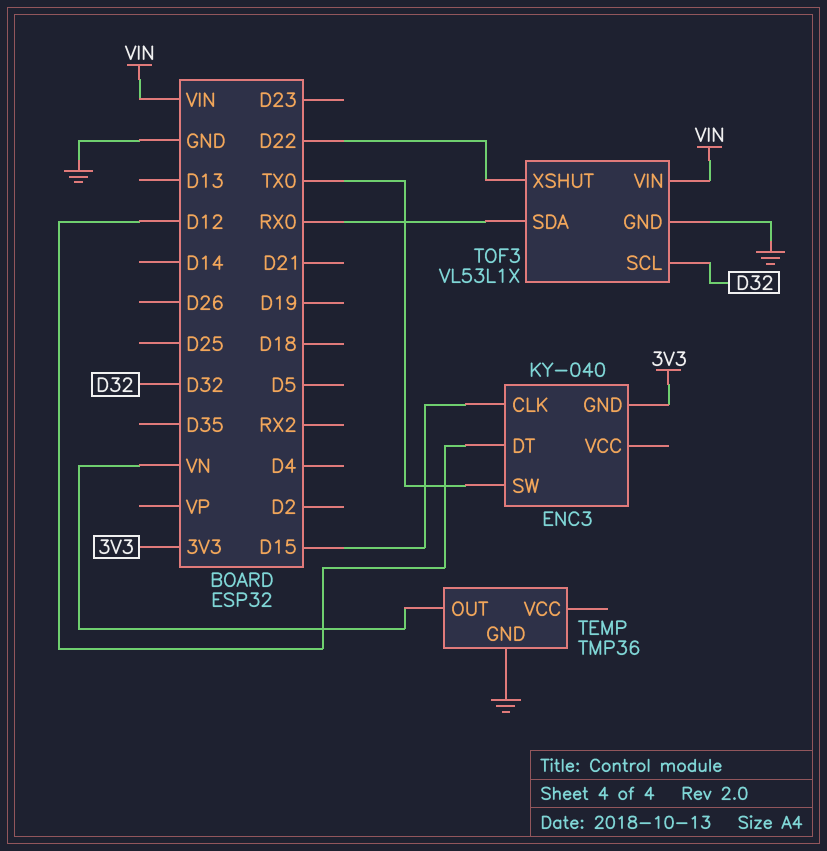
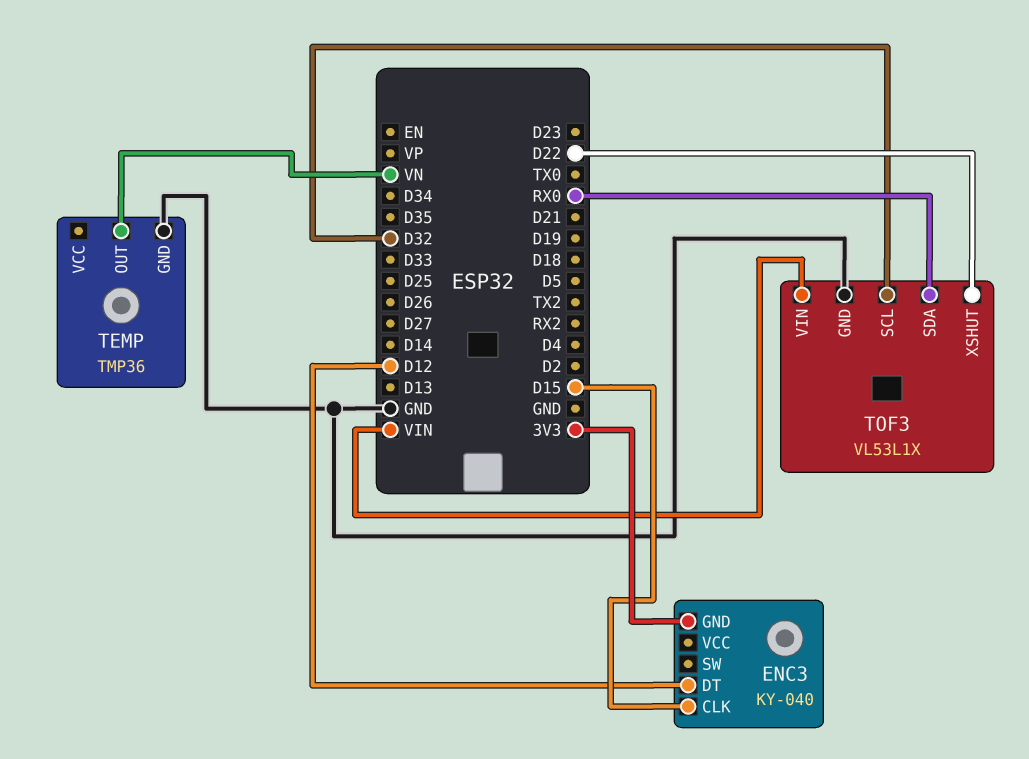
ENC3 pin SW: TX0 -> none

